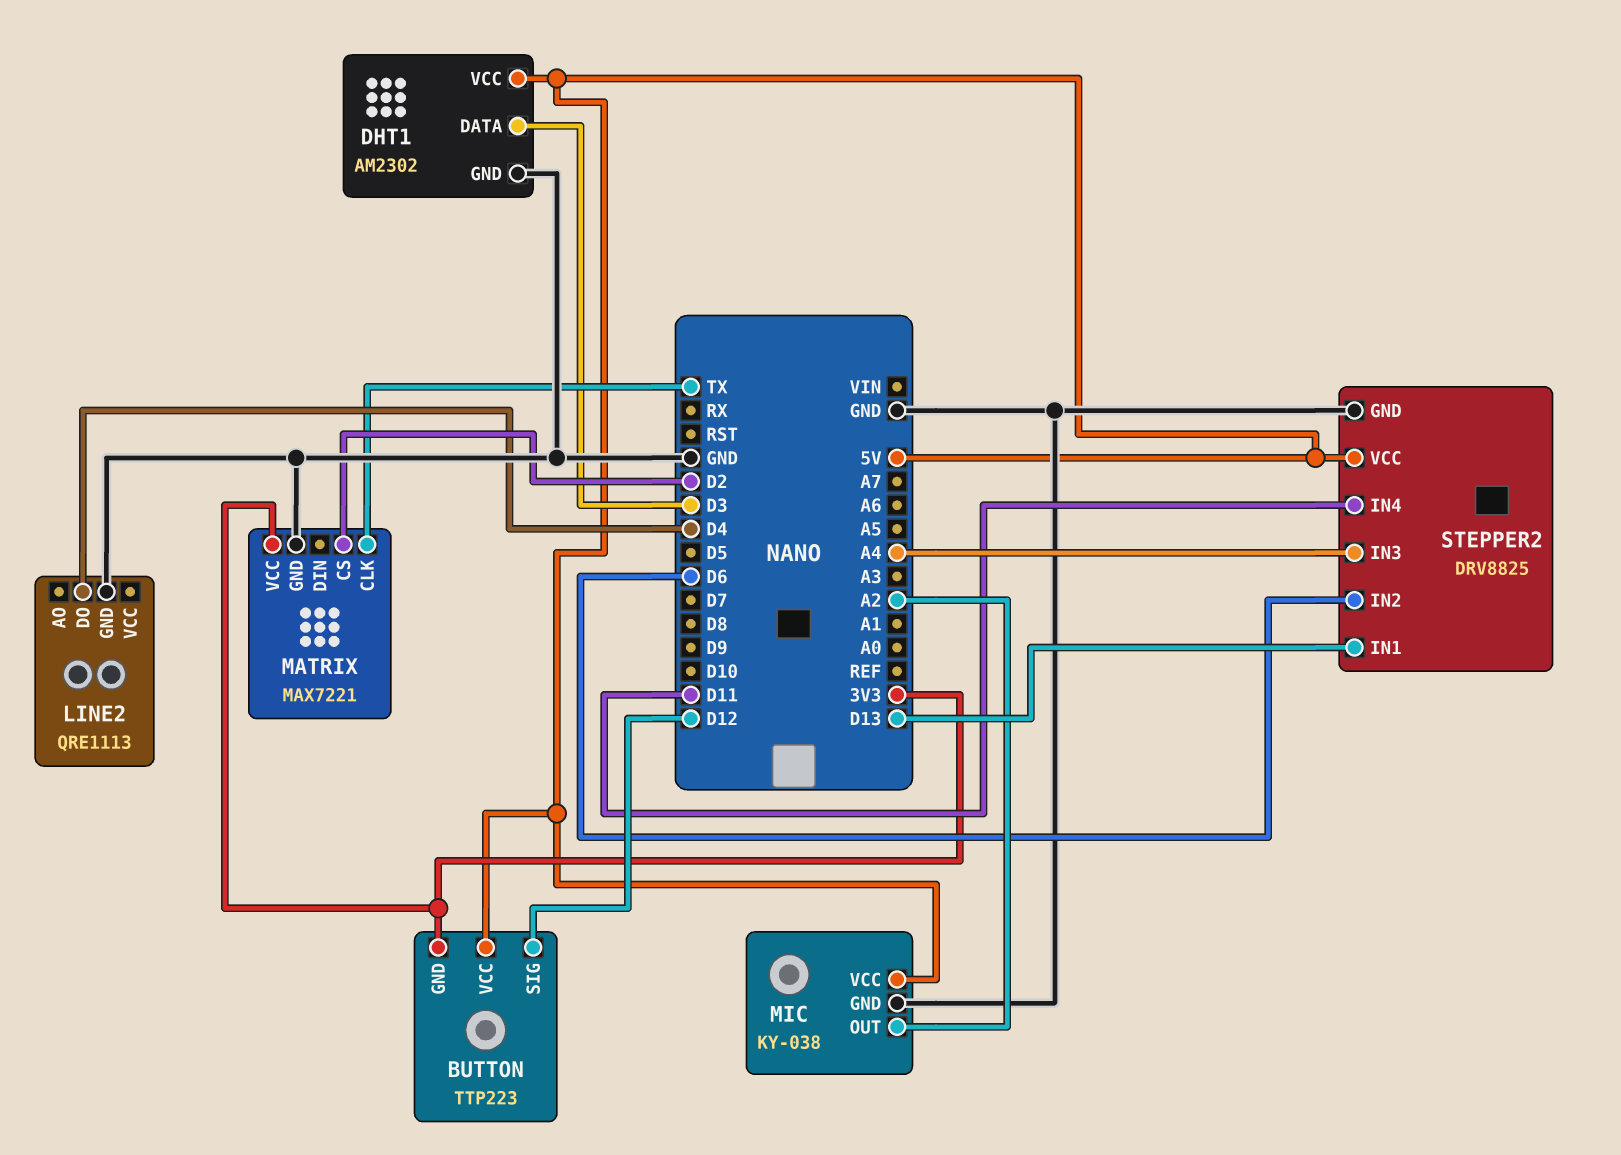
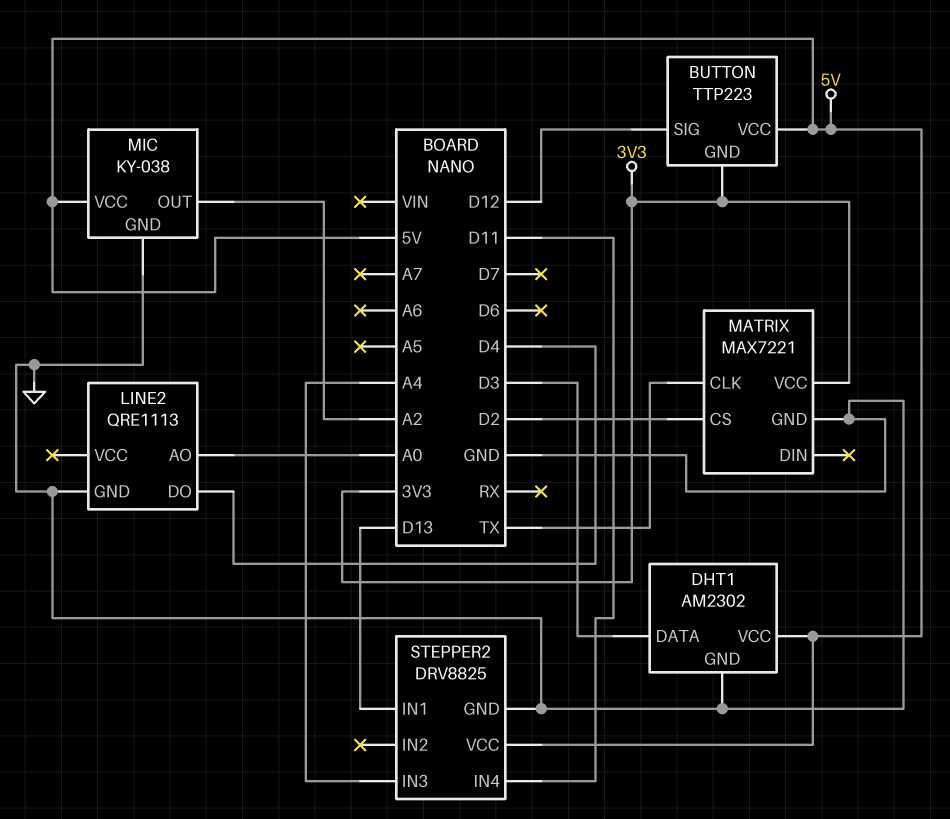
LINE2 pin AO: none -> A0
STEPPER2 pin IN2: D6 -> none

